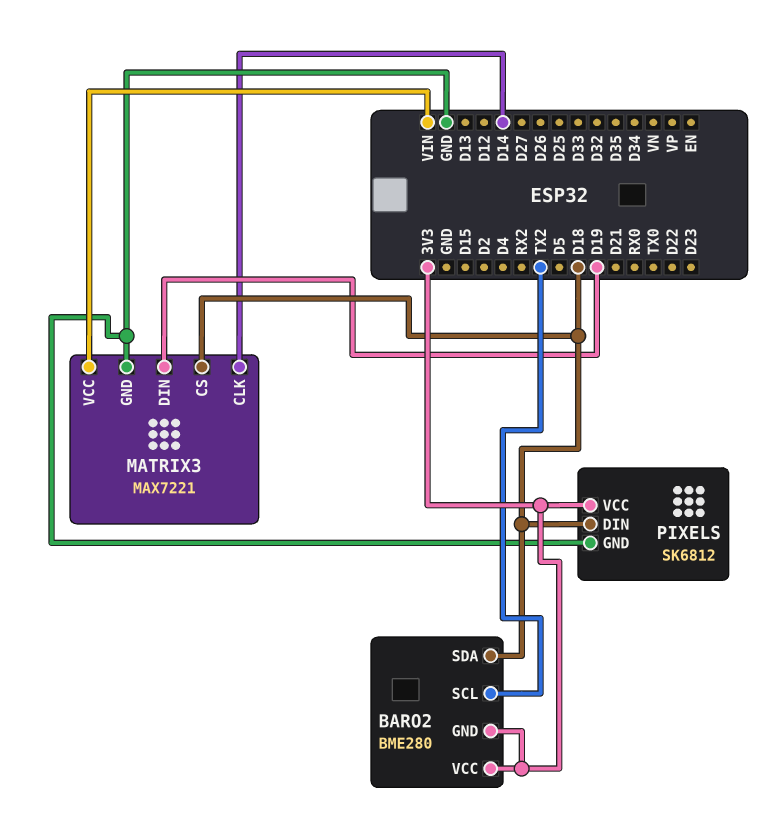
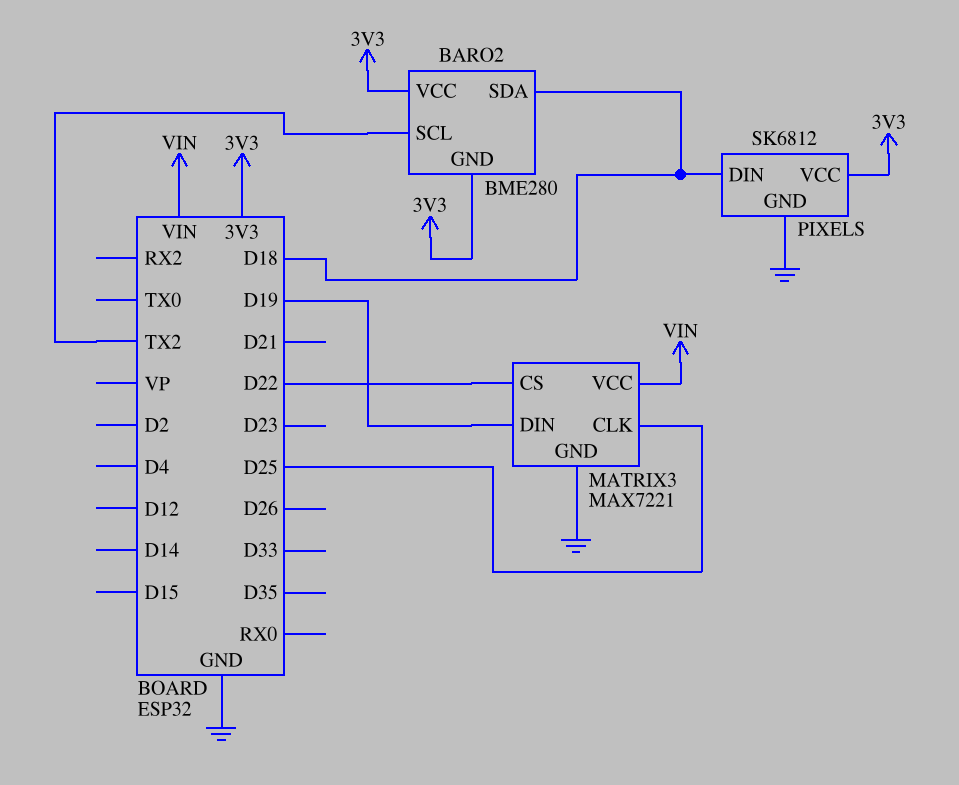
MATRIX3 pin CLK: D14 -> D25
MATRIX3 pin CS: D18 -> D22

